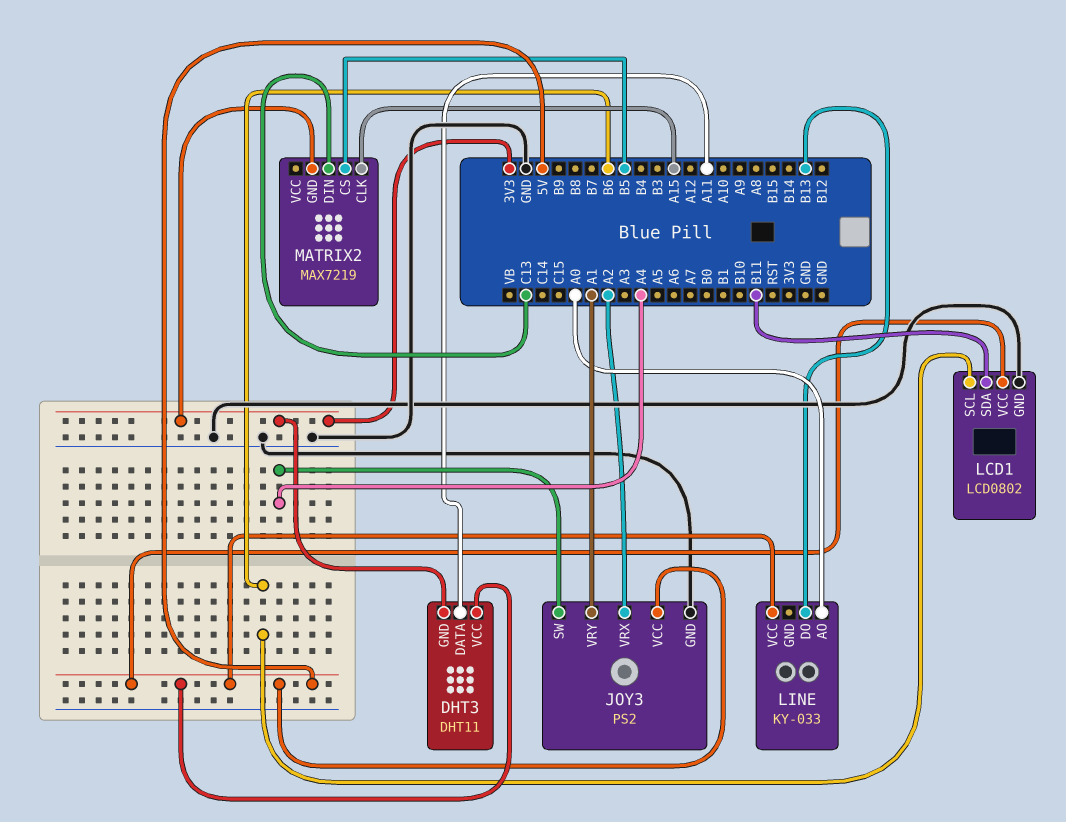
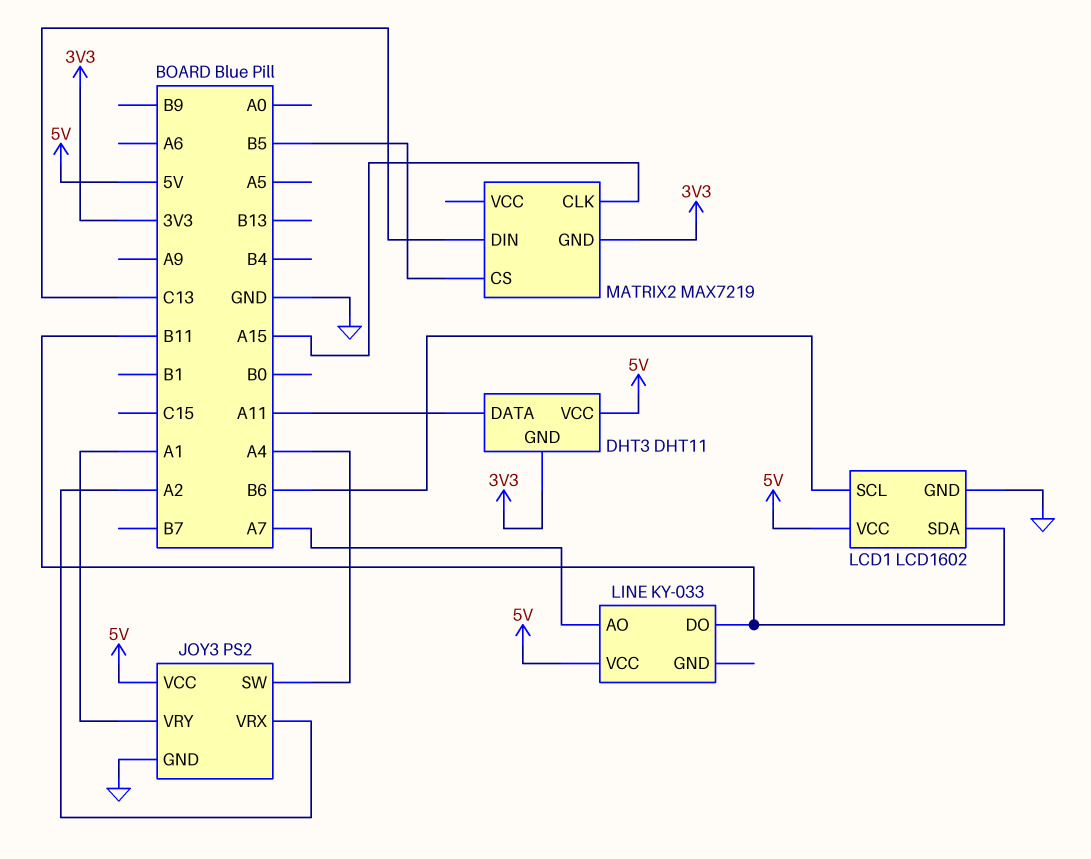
LCD1: LCD0802 -> LCD1602
LINE pin AO: A0 -> A7
LINE pin DO: B13 -> B11

